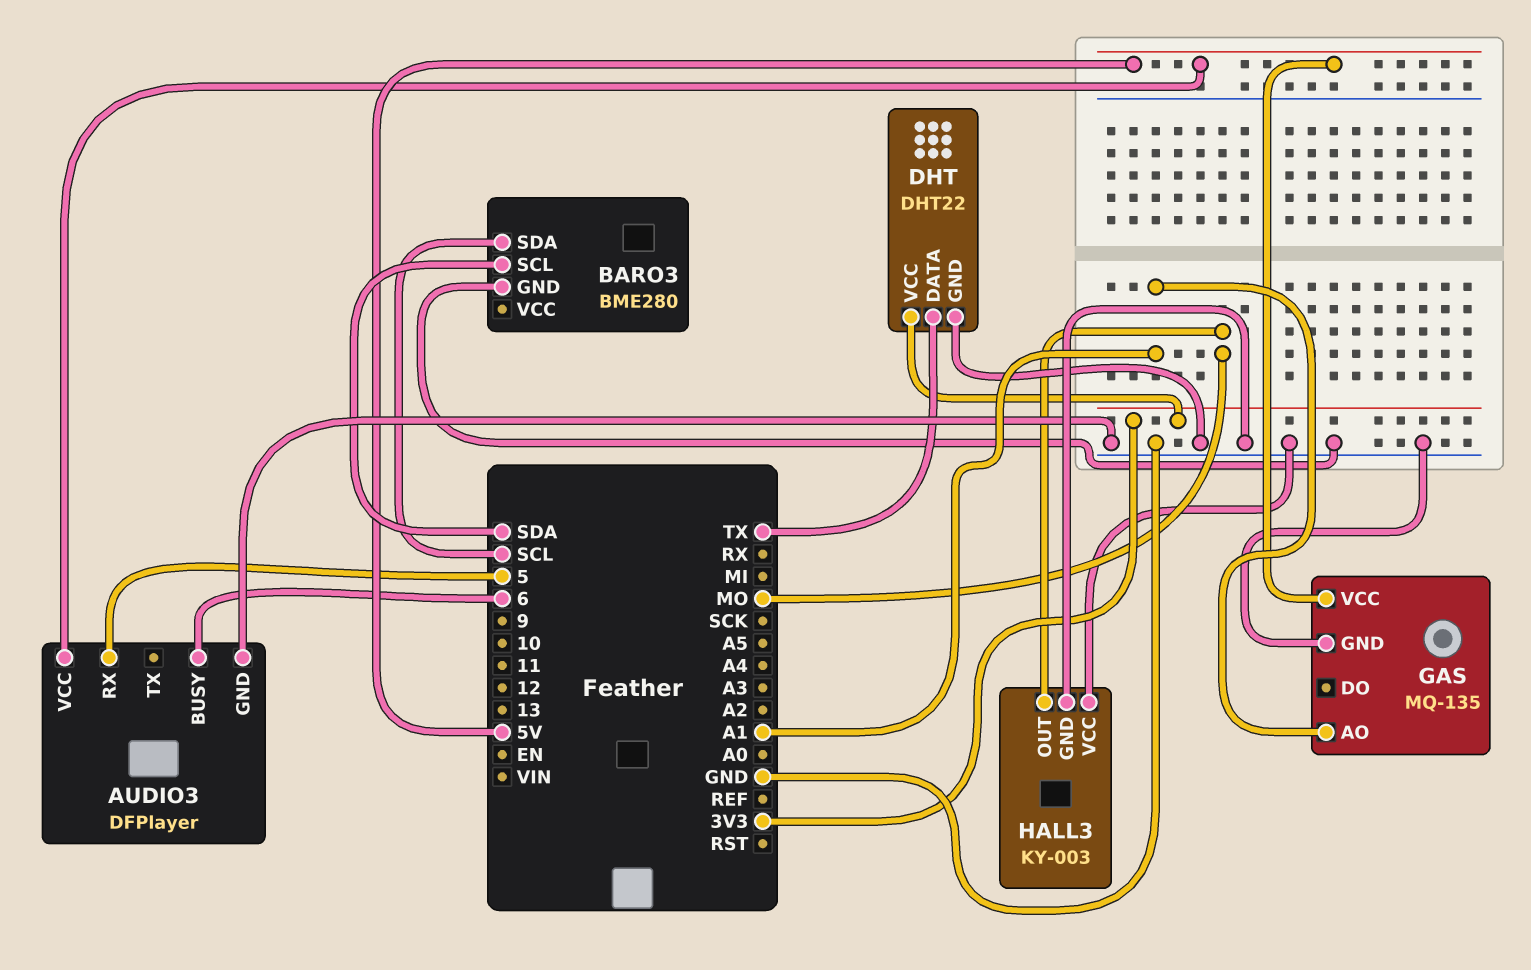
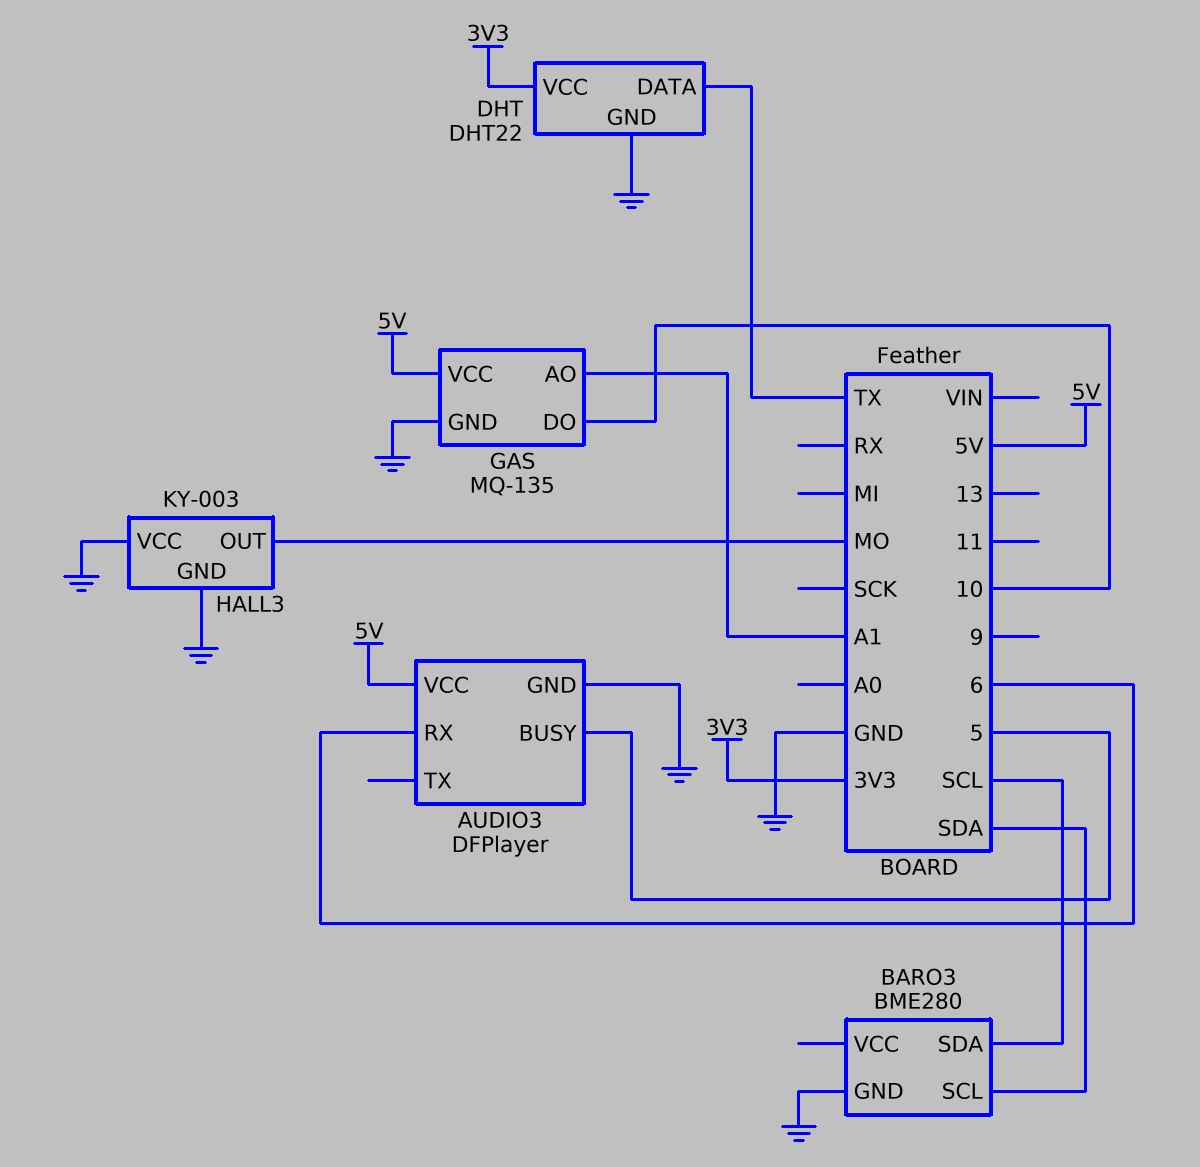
AUDIO3 pin BUSY: 6 -> 5
AUDIO3 pin RX: 5 -> 6
GAS pin DO: none -> 10

